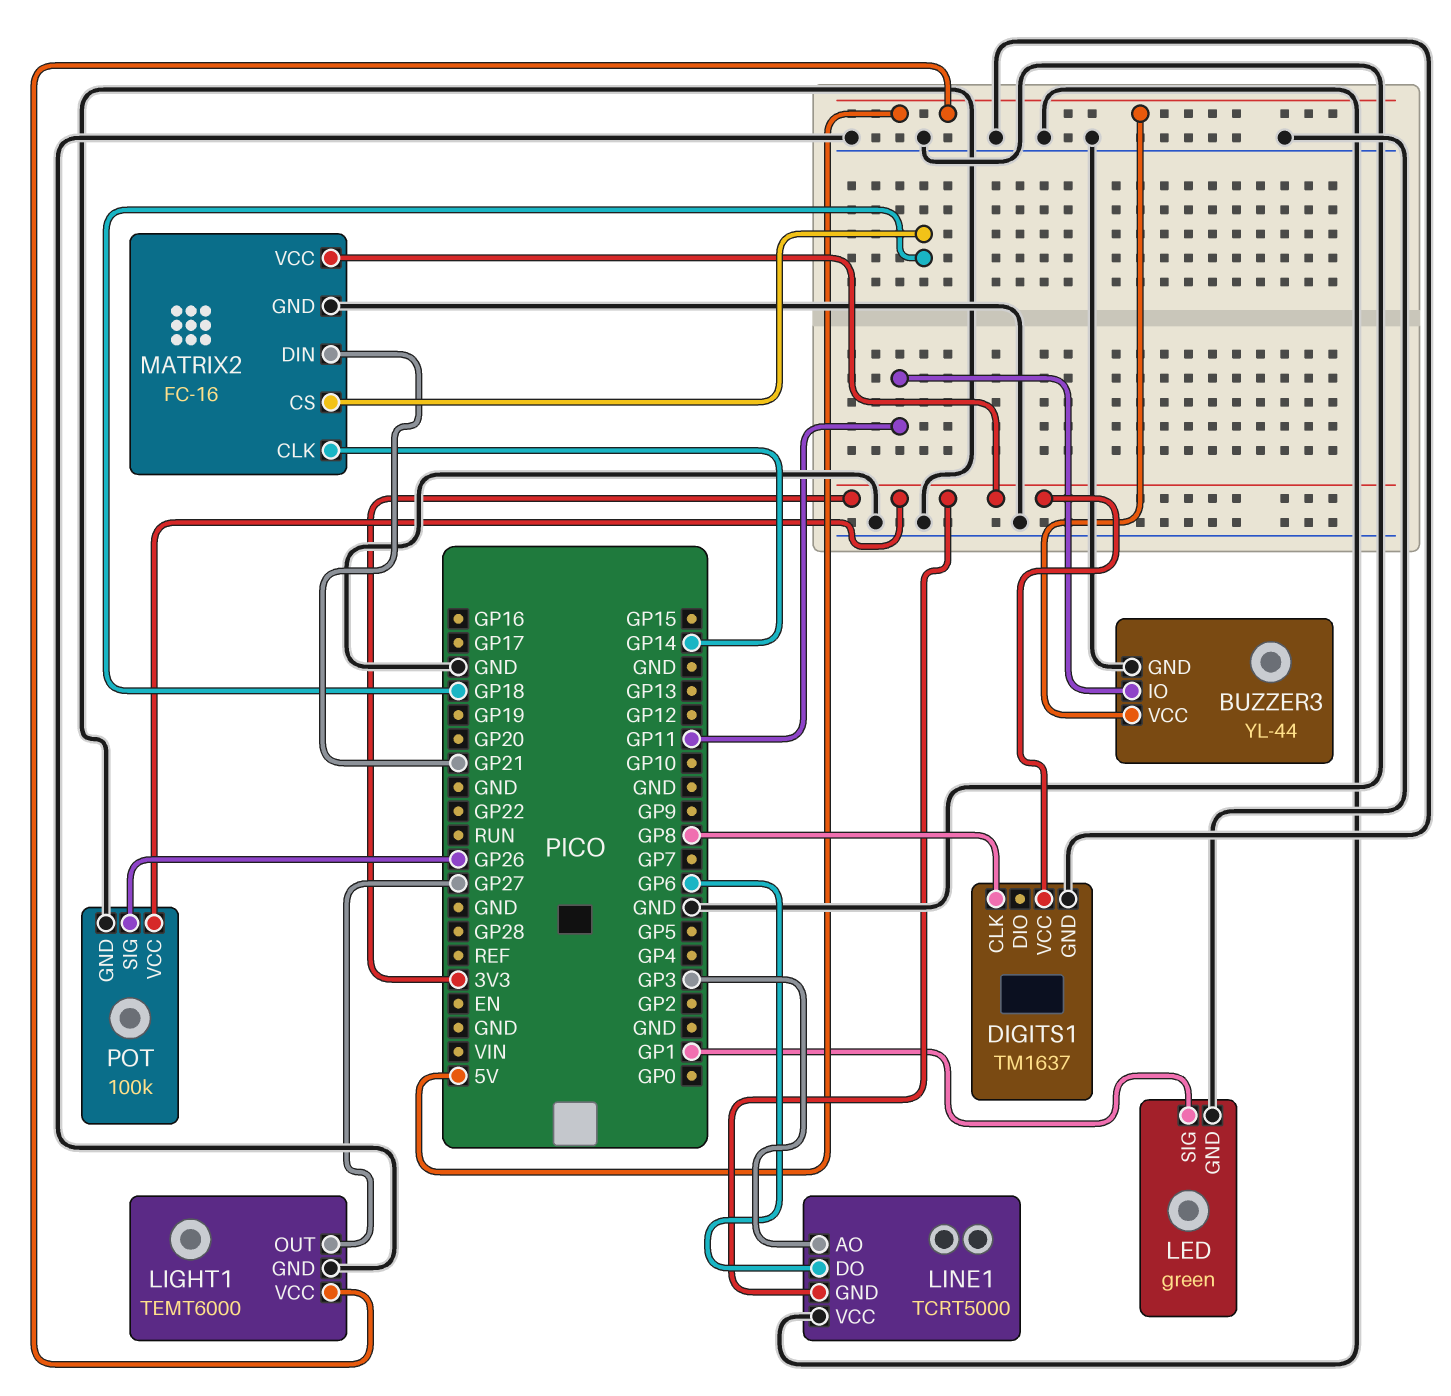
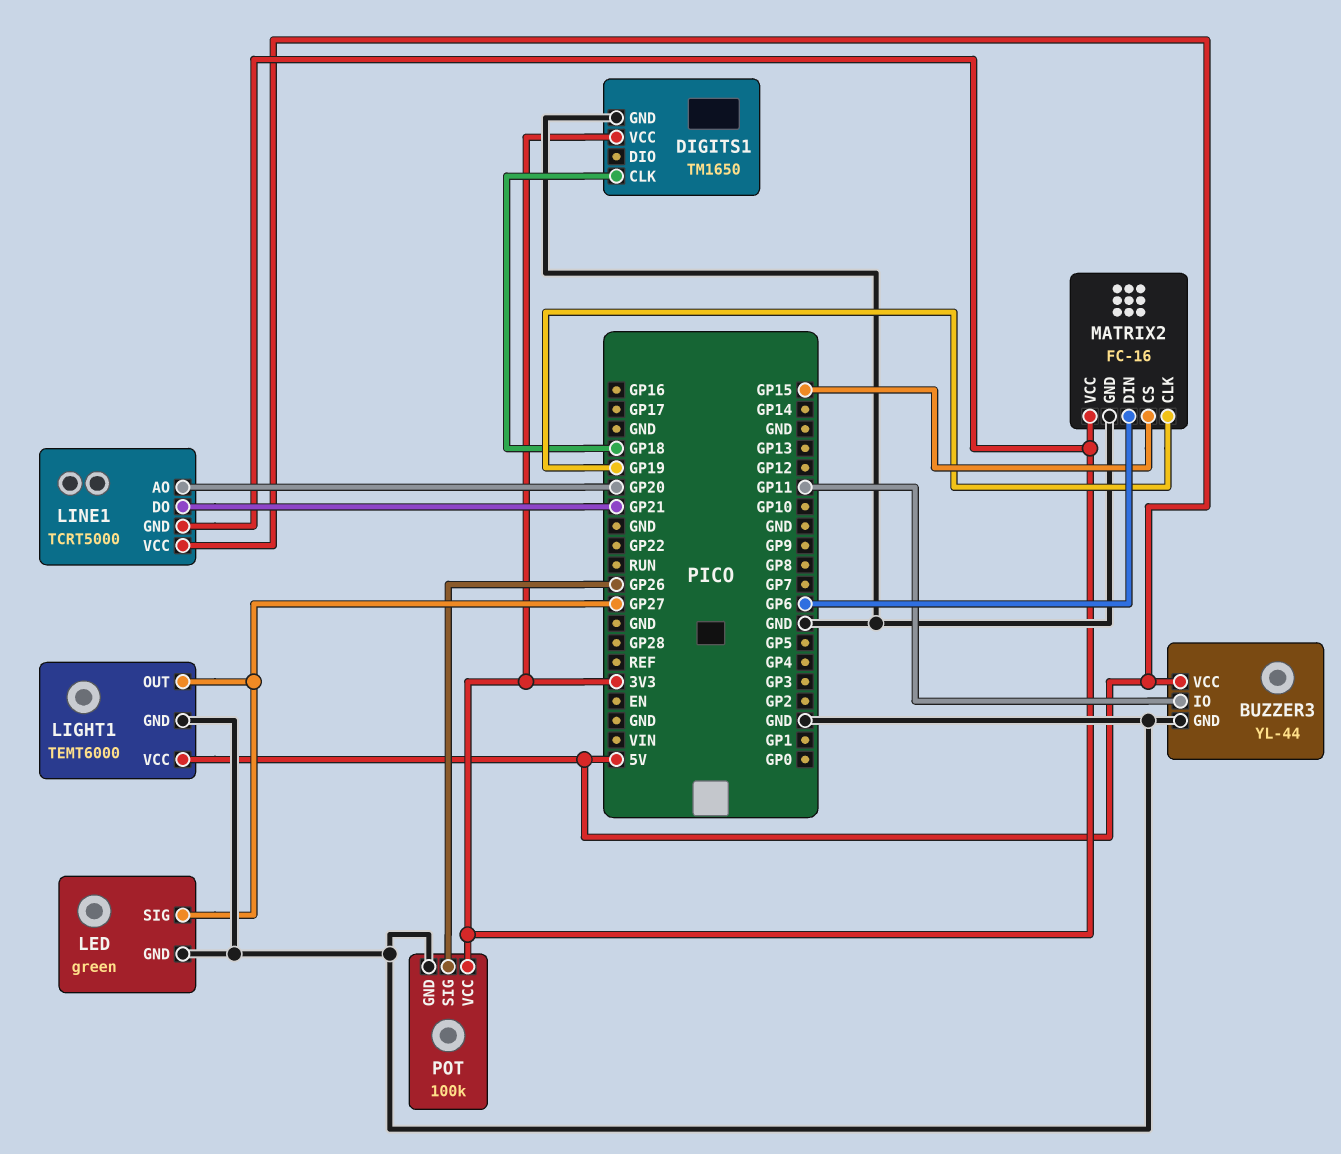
DIGITS1: TM1637 -> TM1650
DIGITS1 pin CLK: GP8 -> GP18
LED pin SIG: GP1 -> GP27
LINE1 pin AO: GP3 -> GP20
LINE1 pin DO: GP6 -> GP21
LINE1 pin VCC: GND -> 5V
MATRIX2 pin CLK: GP14 -> GP19
MATRIX2 pin CS: GP18 -> GP15
MATRIX2 pin DIN: GP21 -> GP6

